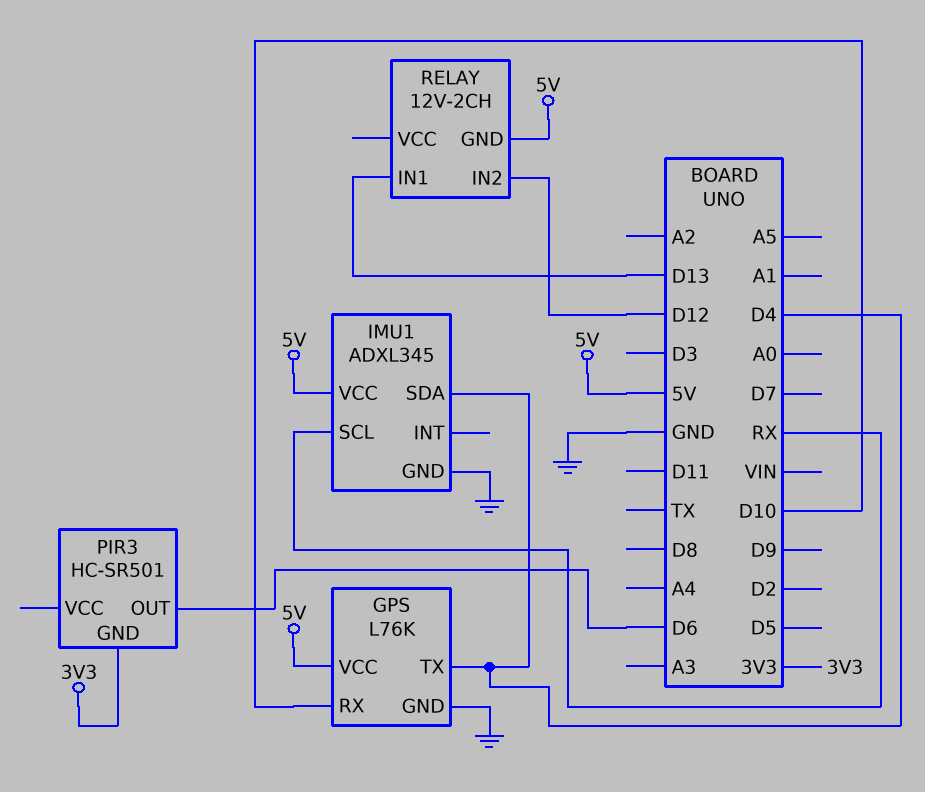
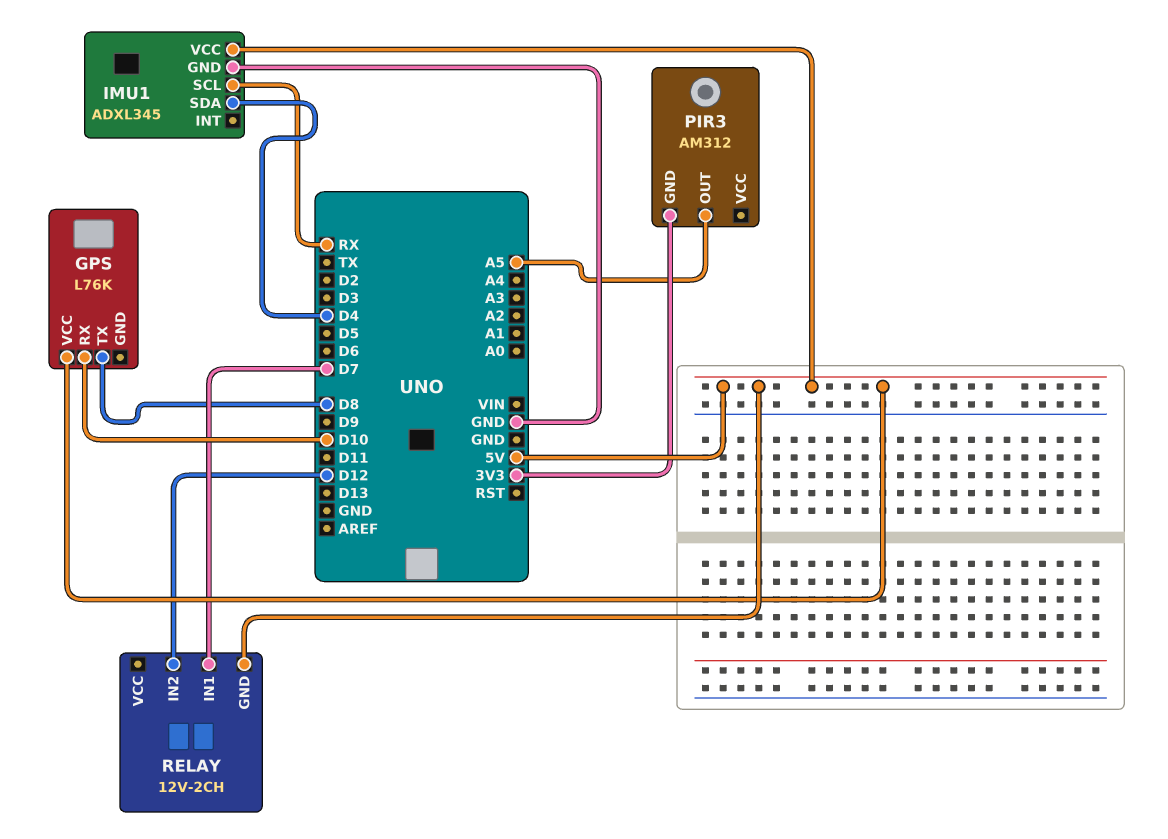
GPS pin GND: GND -> none
GPS pin TX: D4 -> D8
PIR3: HC-SR501 -> AM312
PIR3 pin OUT: D6 -> A5
RELAY pin IN1: D13 -> D7

